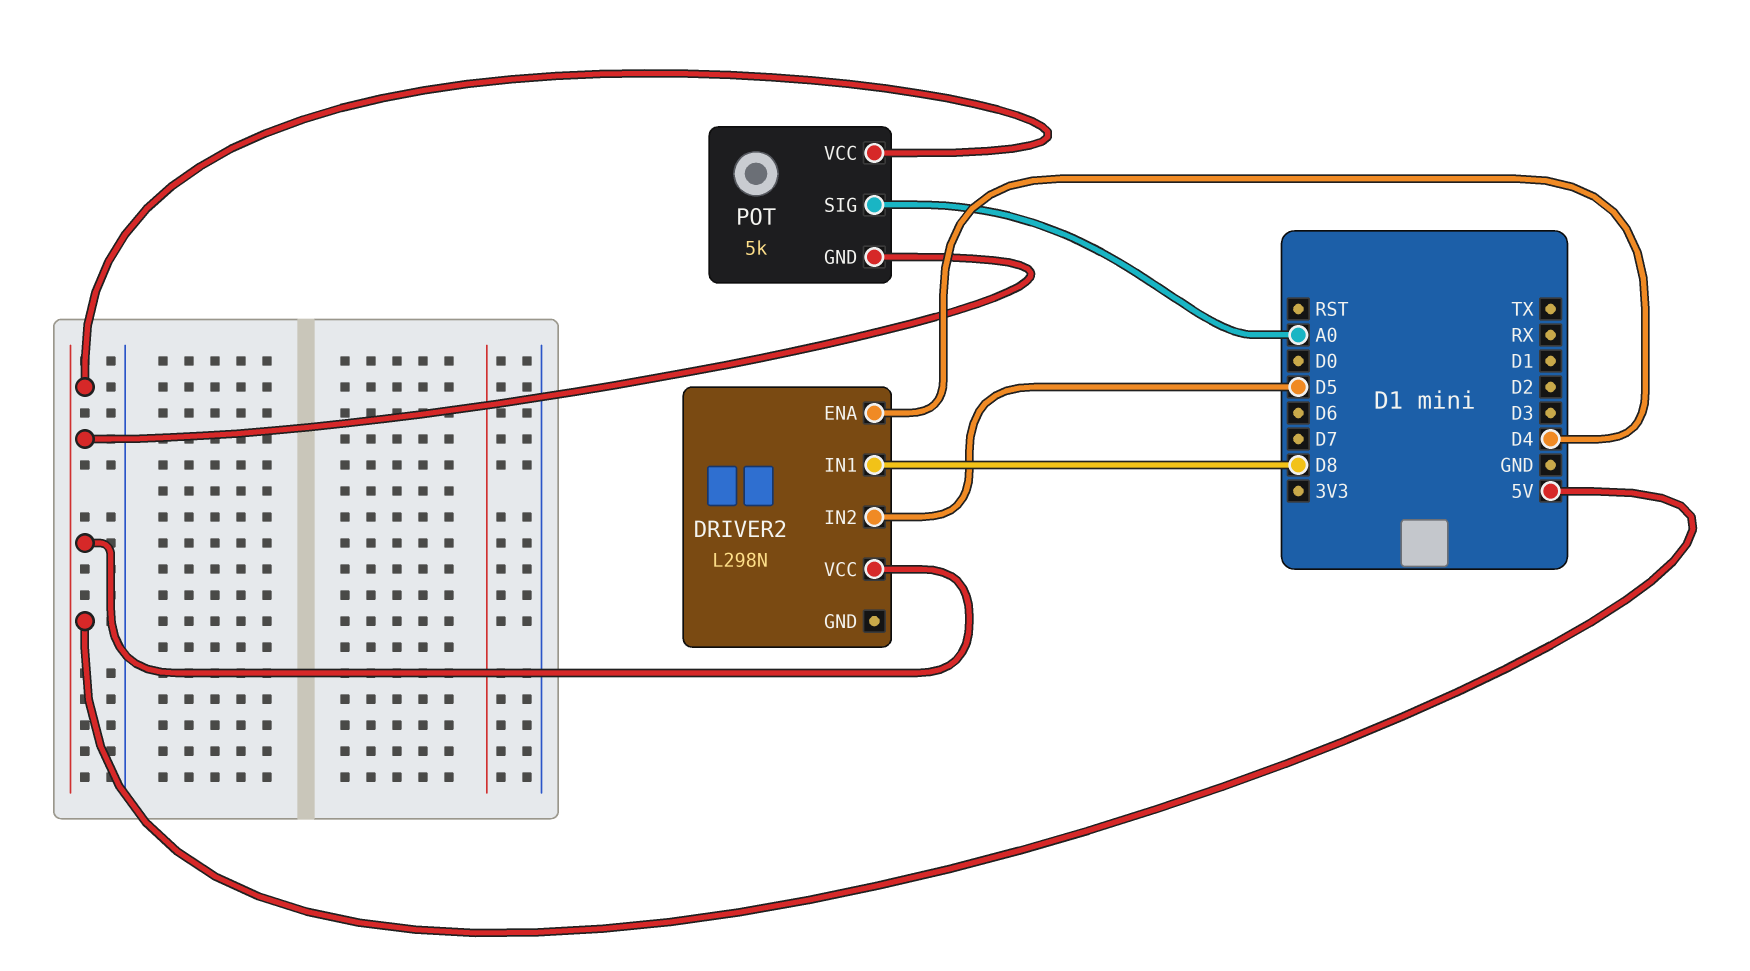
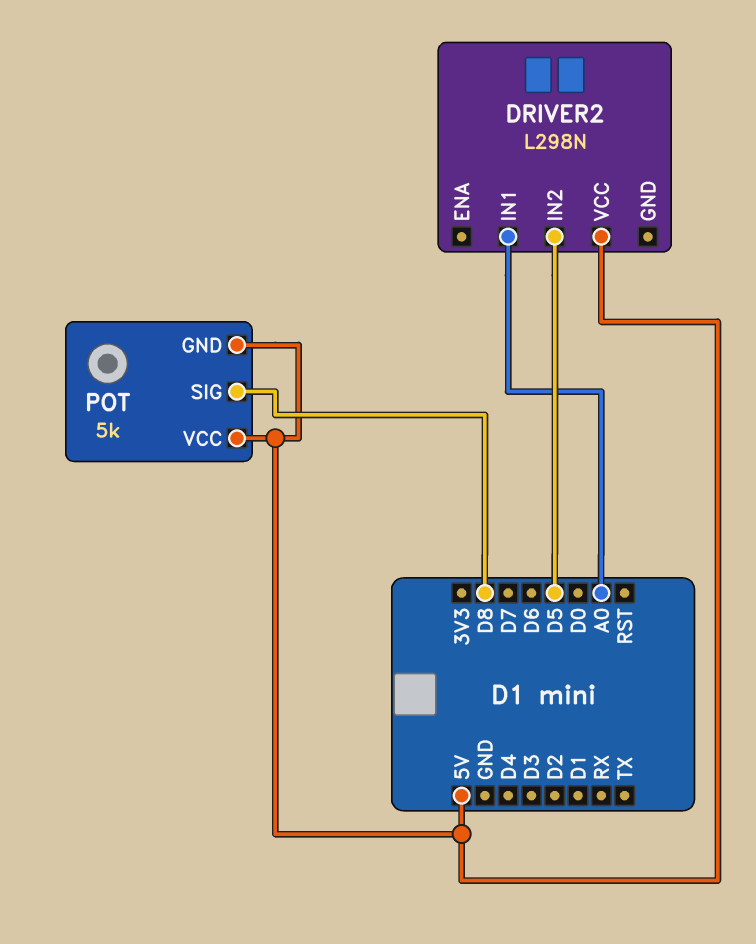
DRIVER2 pin ENA: D4 -> none
DRIVER2 pin IN1: D8 -> A0
POT pin SIG: A0 -> D8

